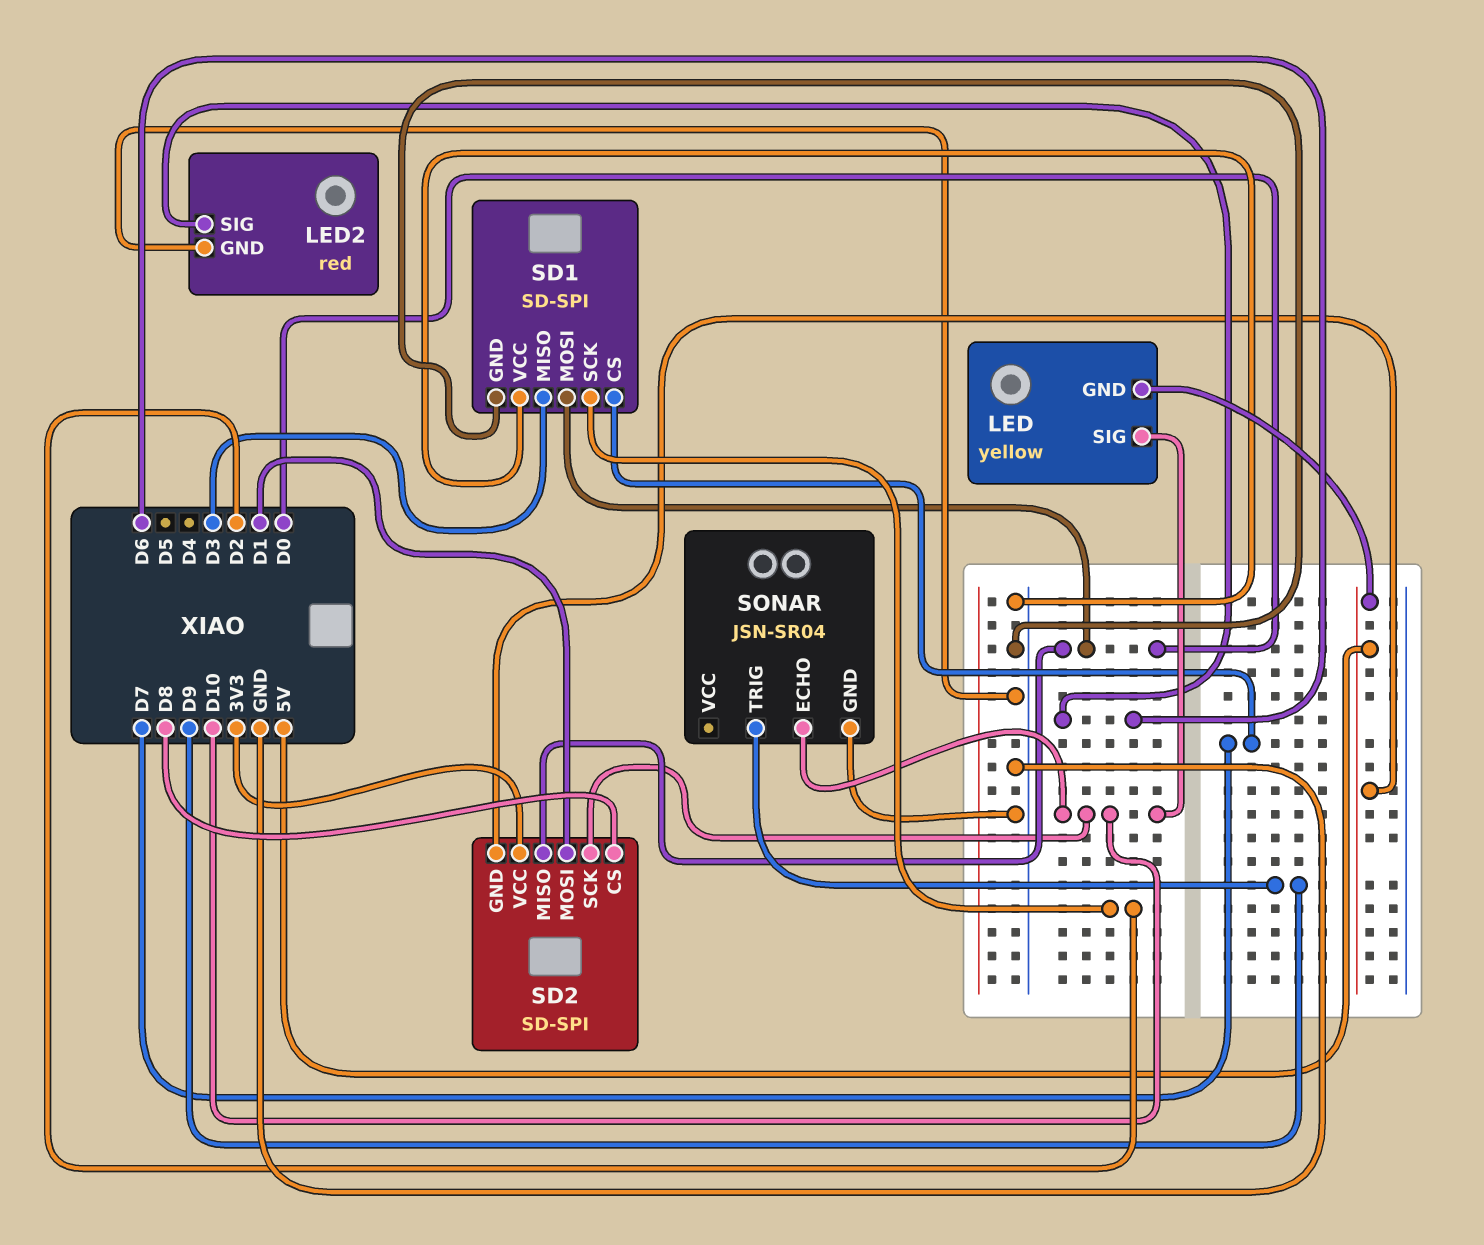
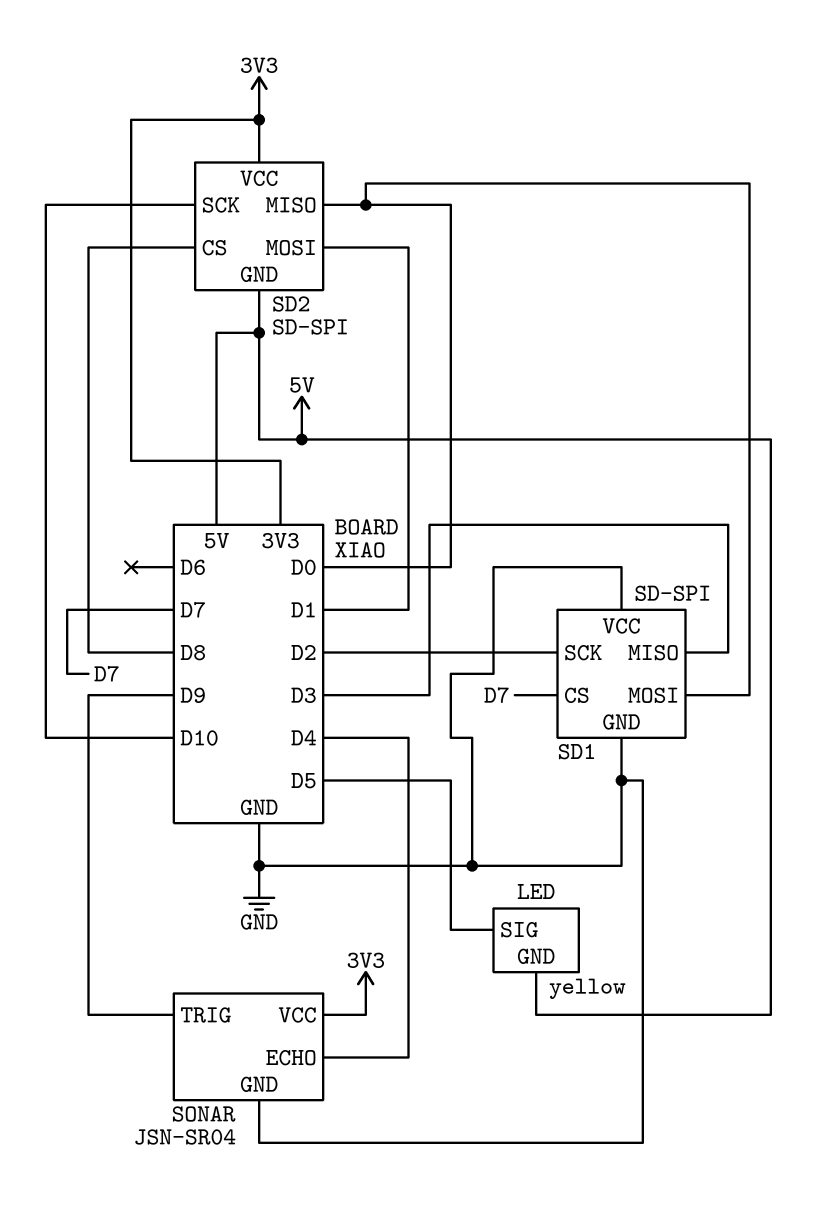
LED pin SIG: D10 -> D5
LED2: red -> none
LED2 pin GND: GND -> none
LED2 pin SIG: D6 -> none
SONAR pin ECHO: D10 -> D4
SONAR pin VCC: none -> 3V3

